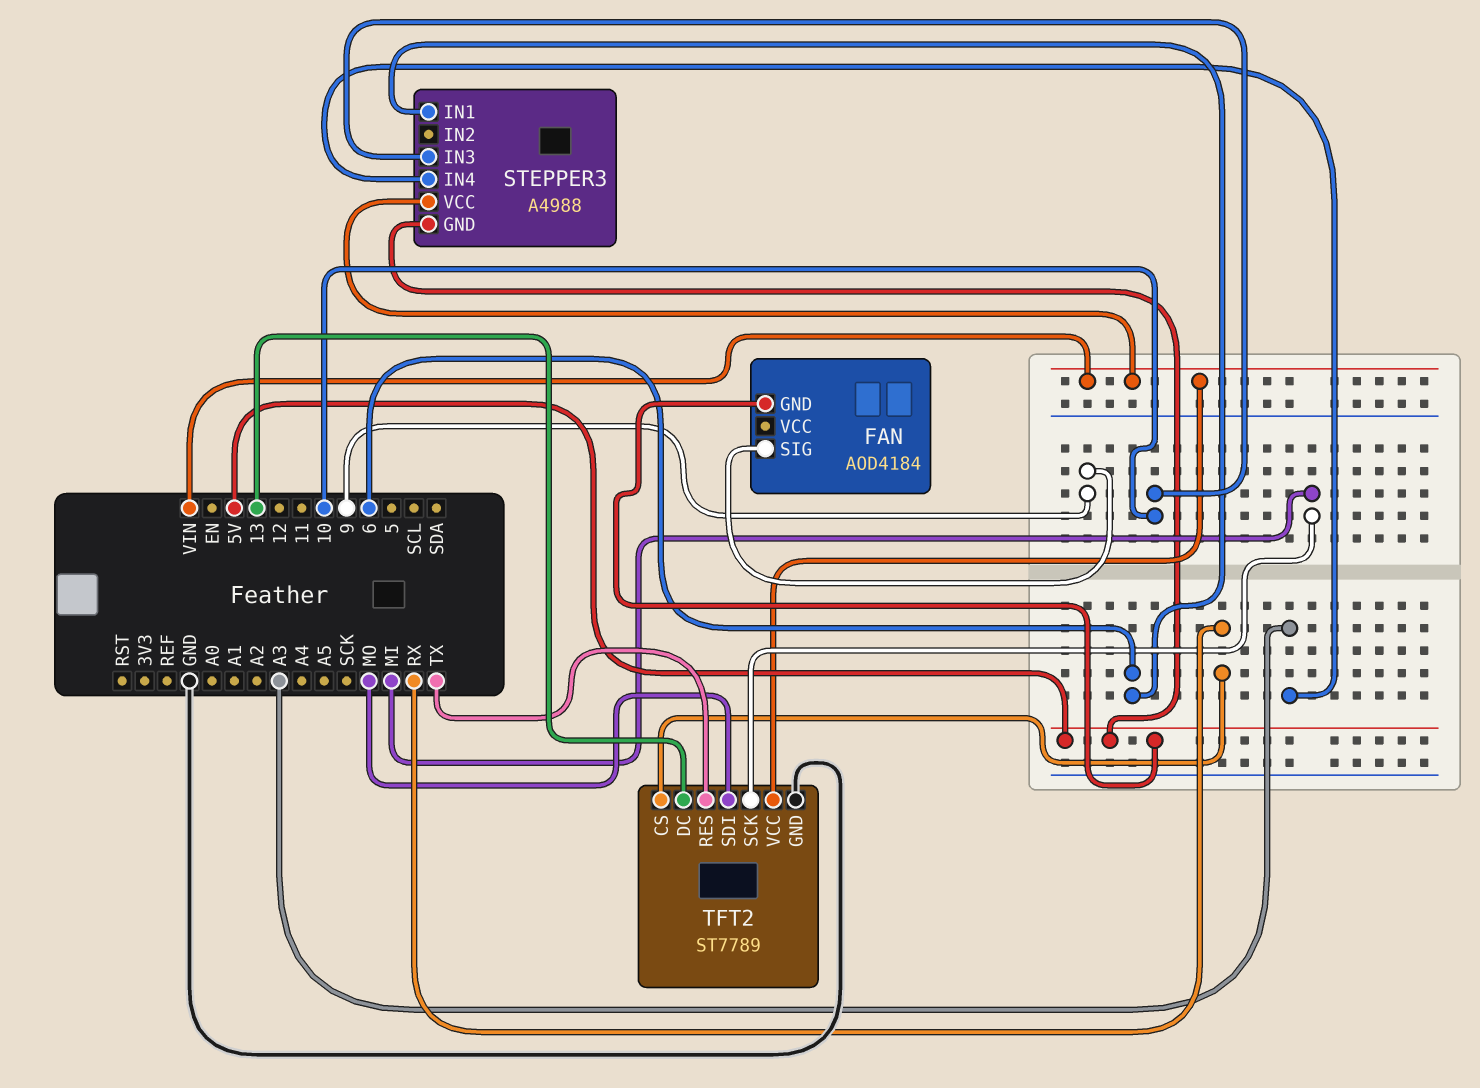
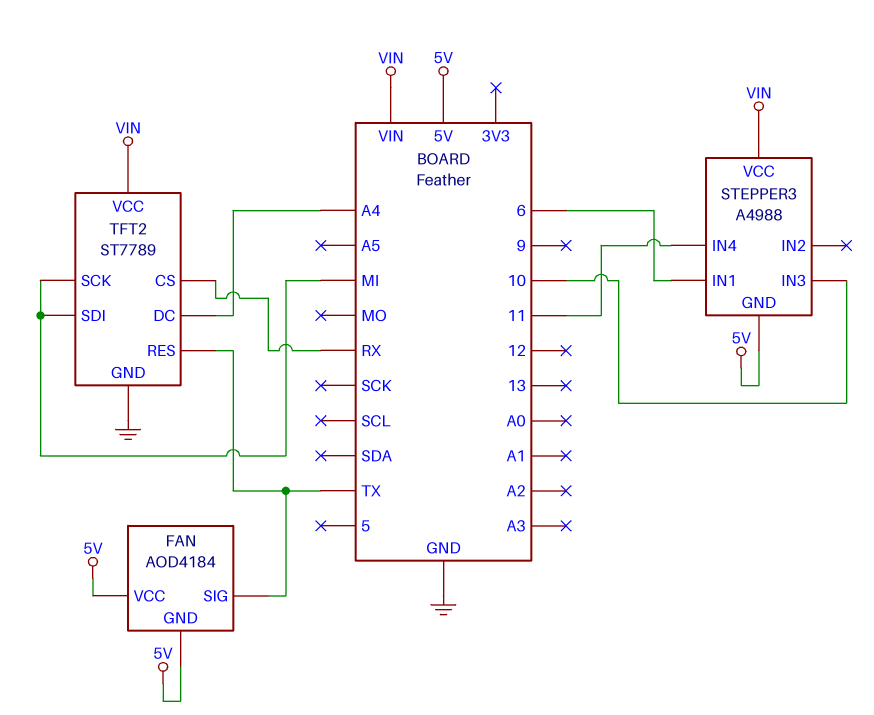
FAN pin SIG: 9 -> TX
FAN pin VCC: none -> 5V
STEPPER3 pin IN4: A3 -> 11
TFT2 pin DC: 13 -> A4
TFT2 pin SDI: MO -> MI

